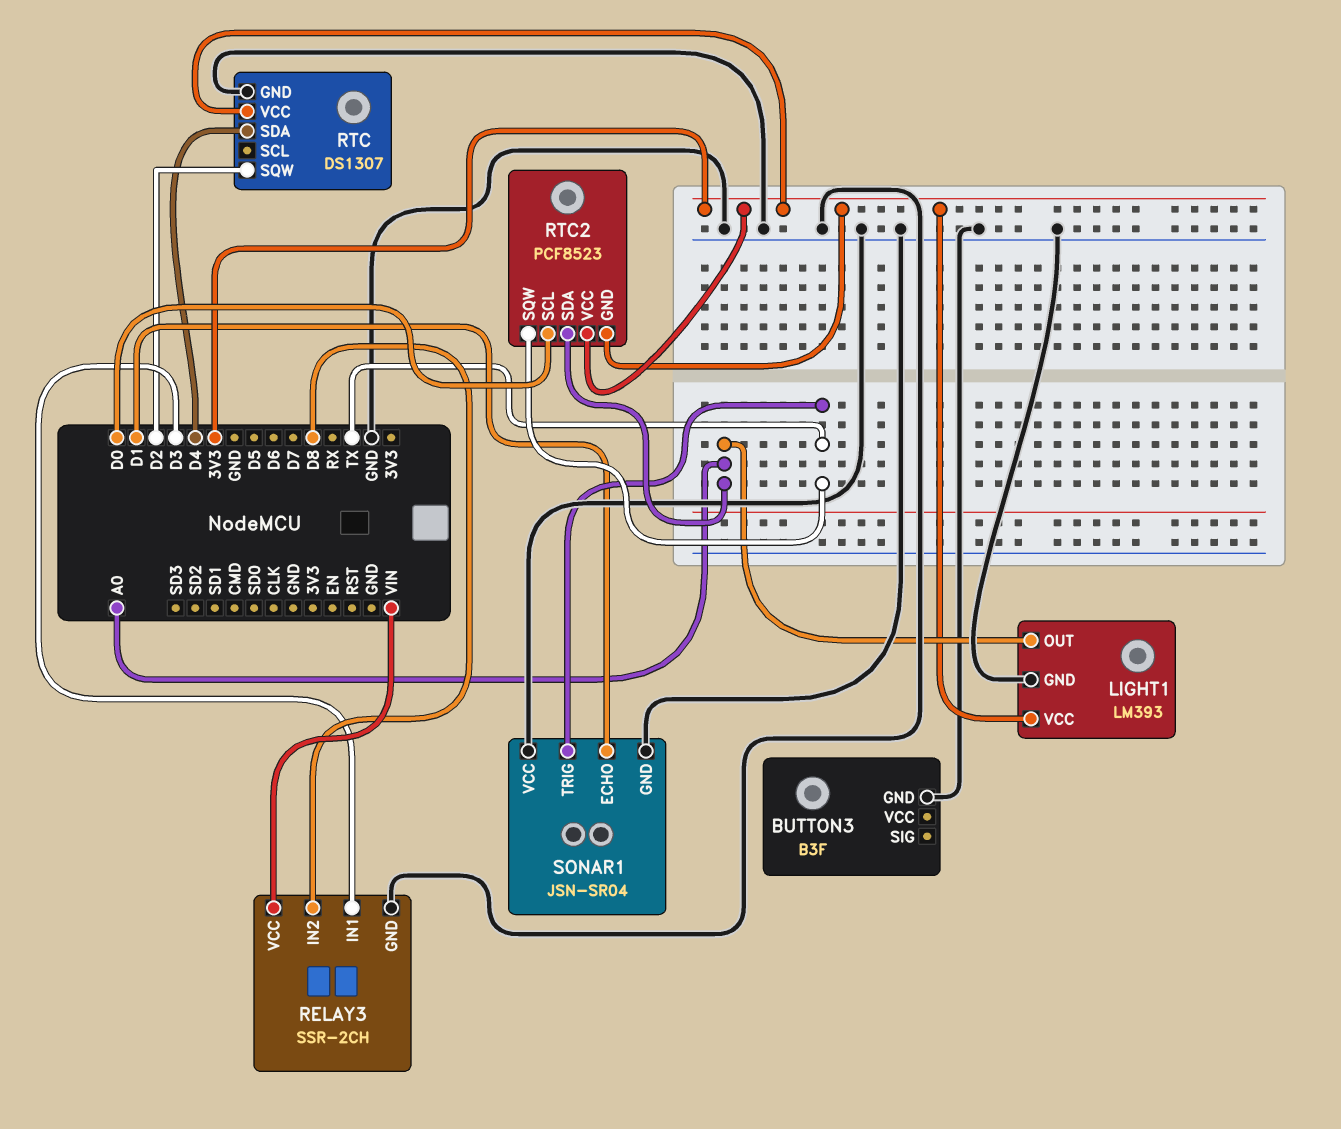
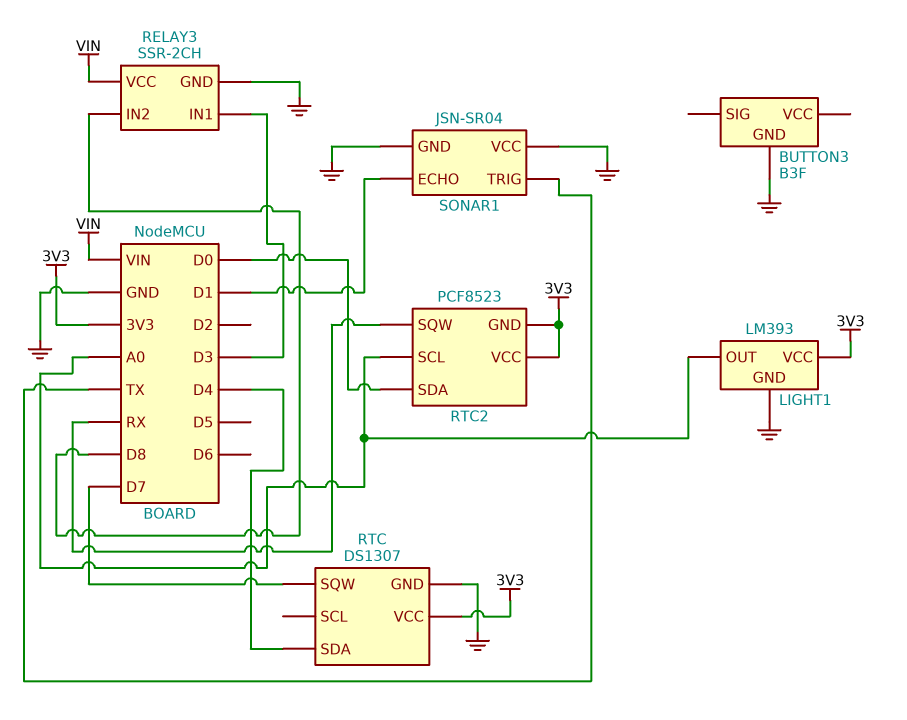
RTC pin SQW: D2 -> D7
RTC2 pin SCL: D0 -> A0
RTC2 pin SDA: A0 -> D0
RTC2 pin SQW: TX -> RX

